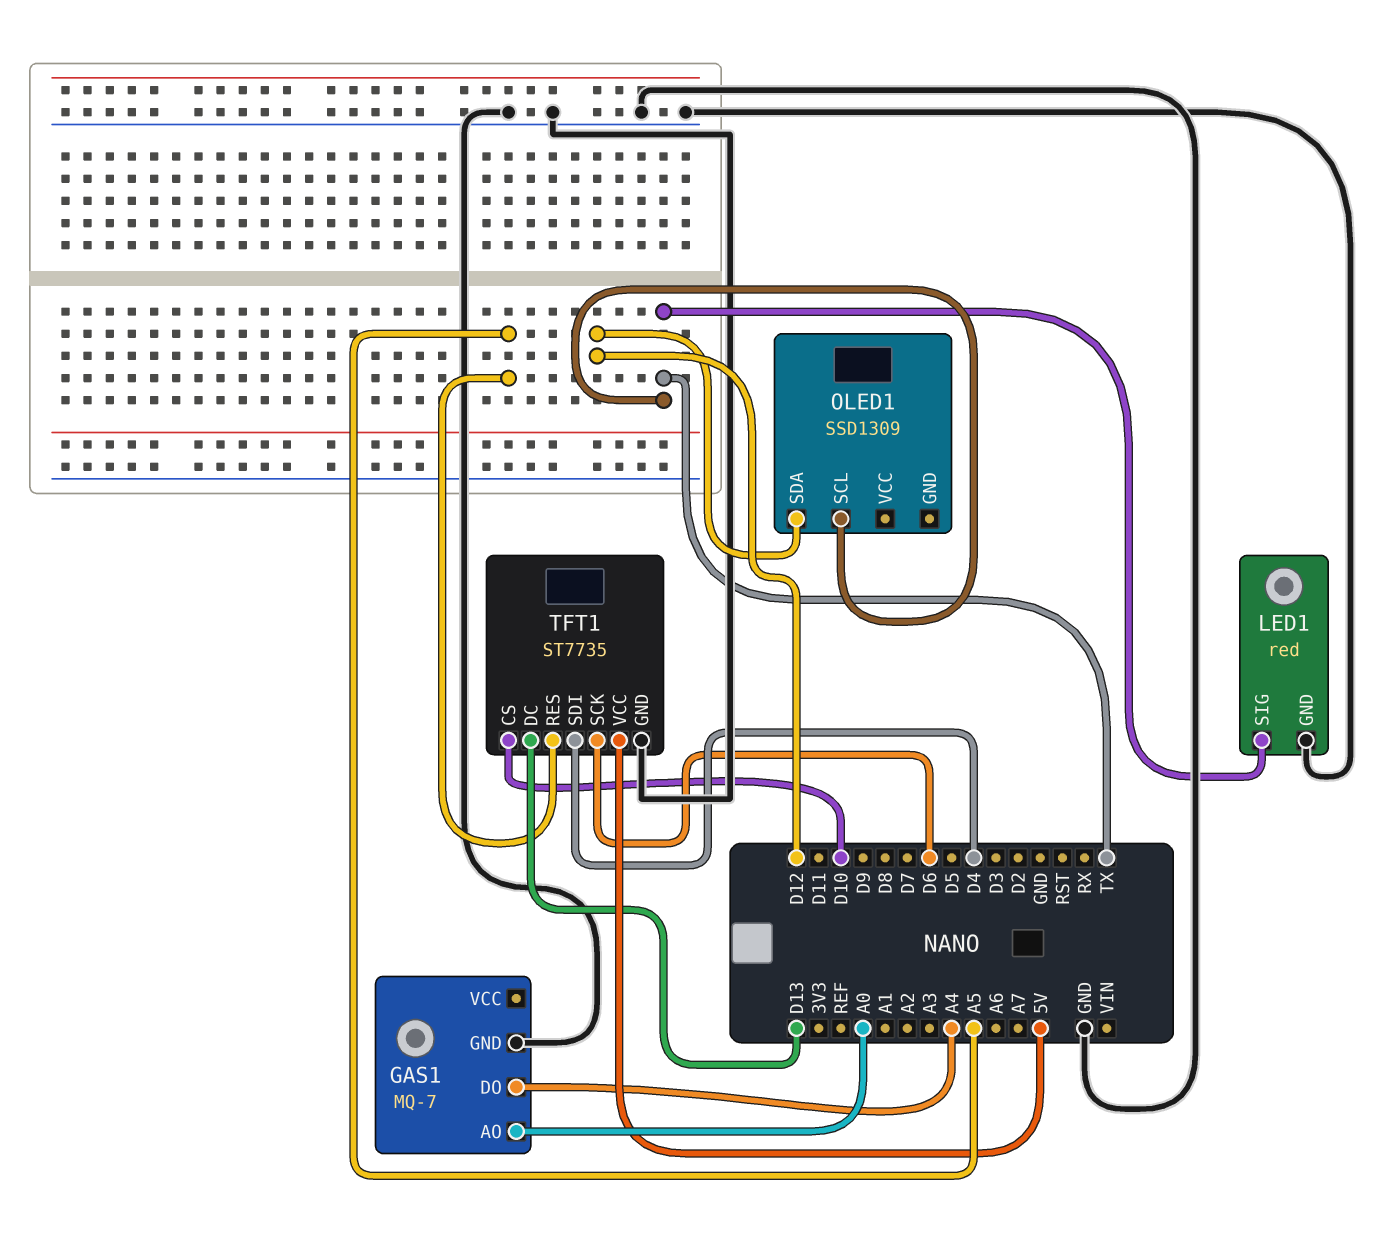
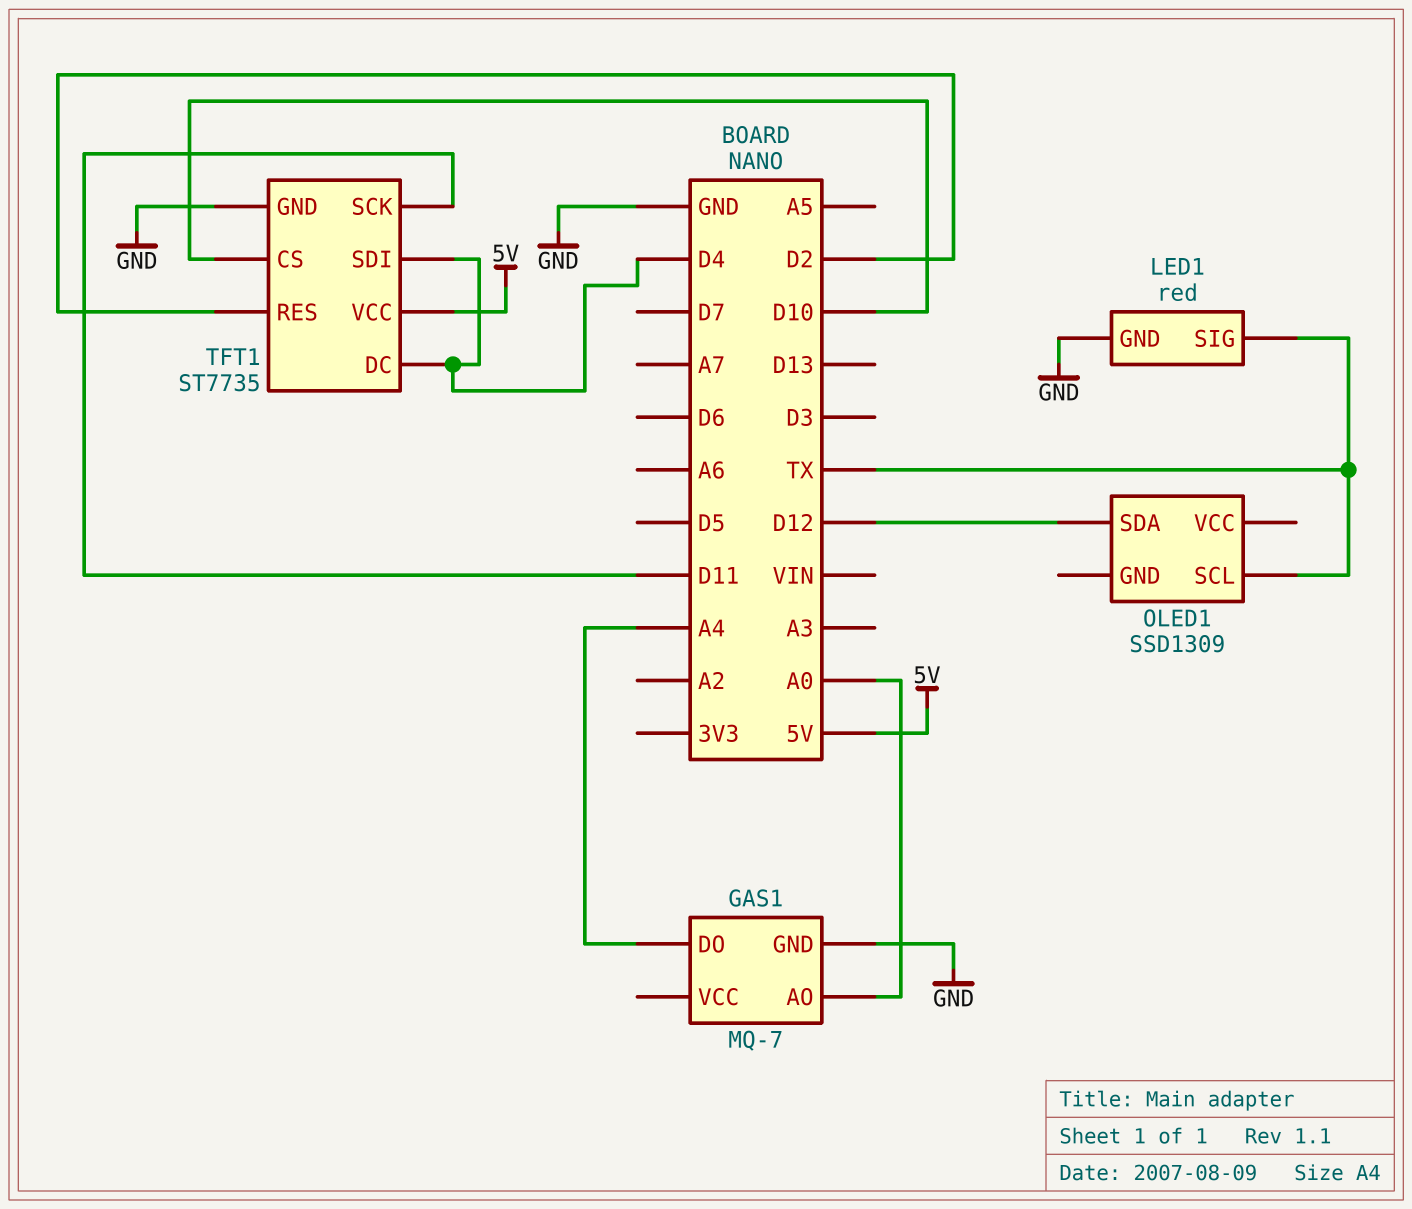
TFT1 pin DC: D13 -> D4
TFT1 pin RES: A5 -> D2
TFT1 pin SCK: D6 -> D11

